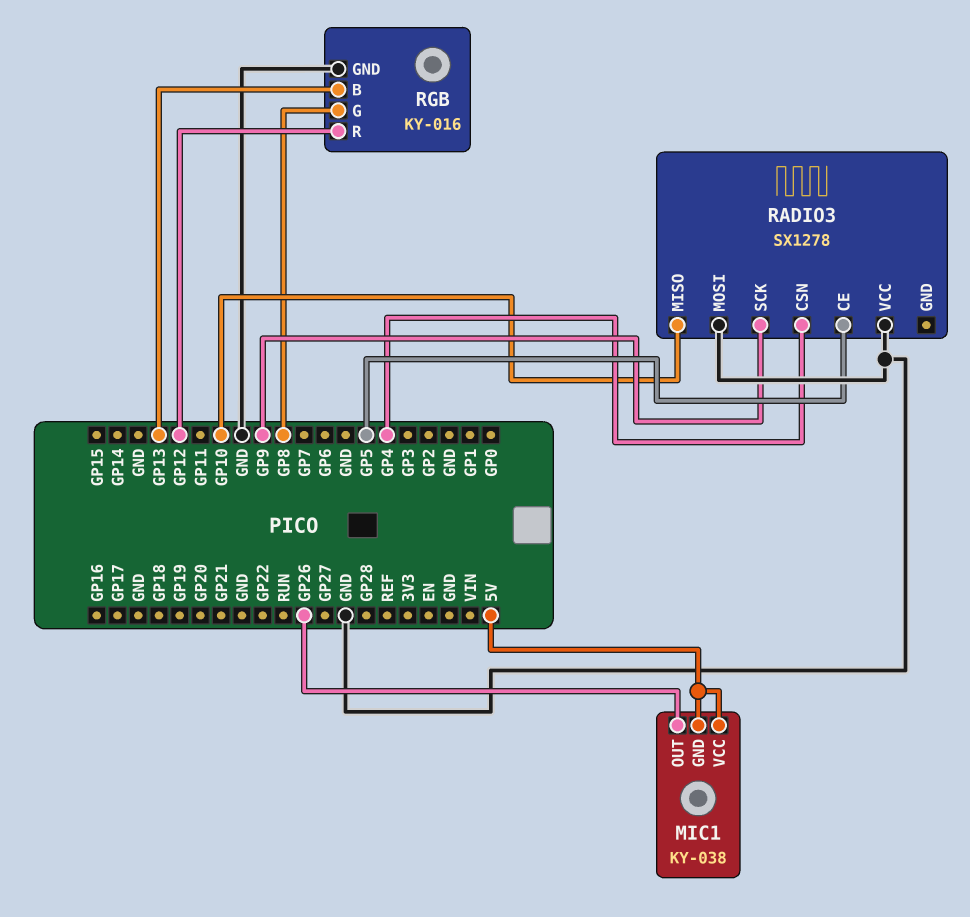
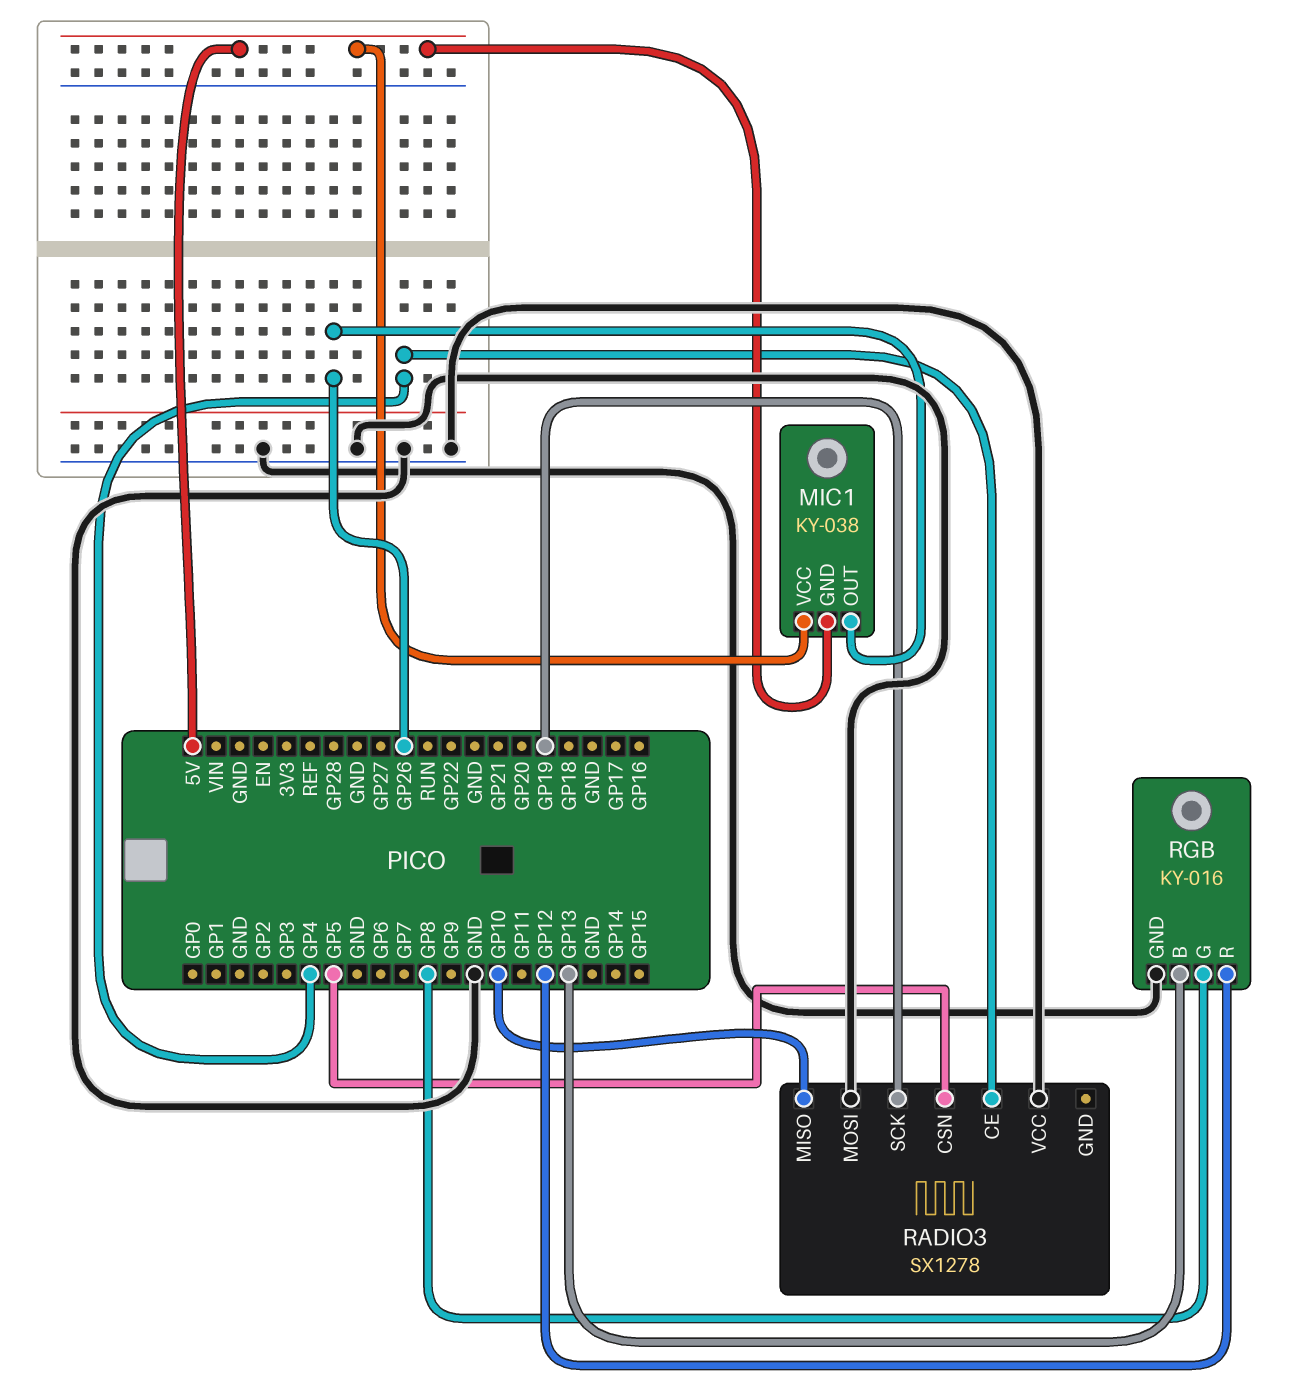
RADIO3 pin CE: GP5 -> GP4
RADIO3 pin CSN: GP4 -> GP5
RADIO3 pin SCK: GP9 -> GP19

